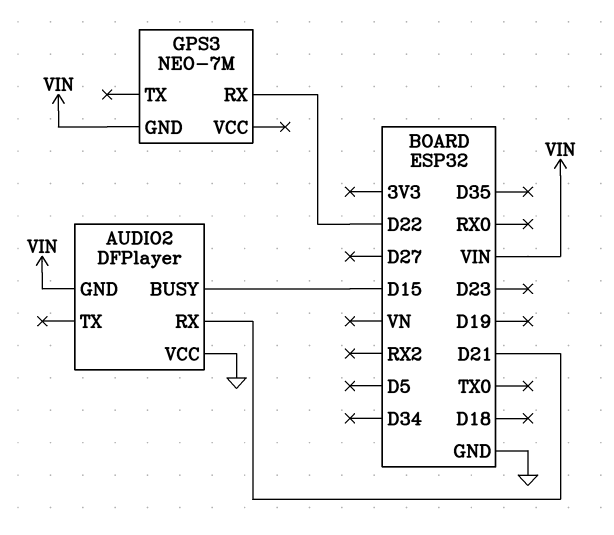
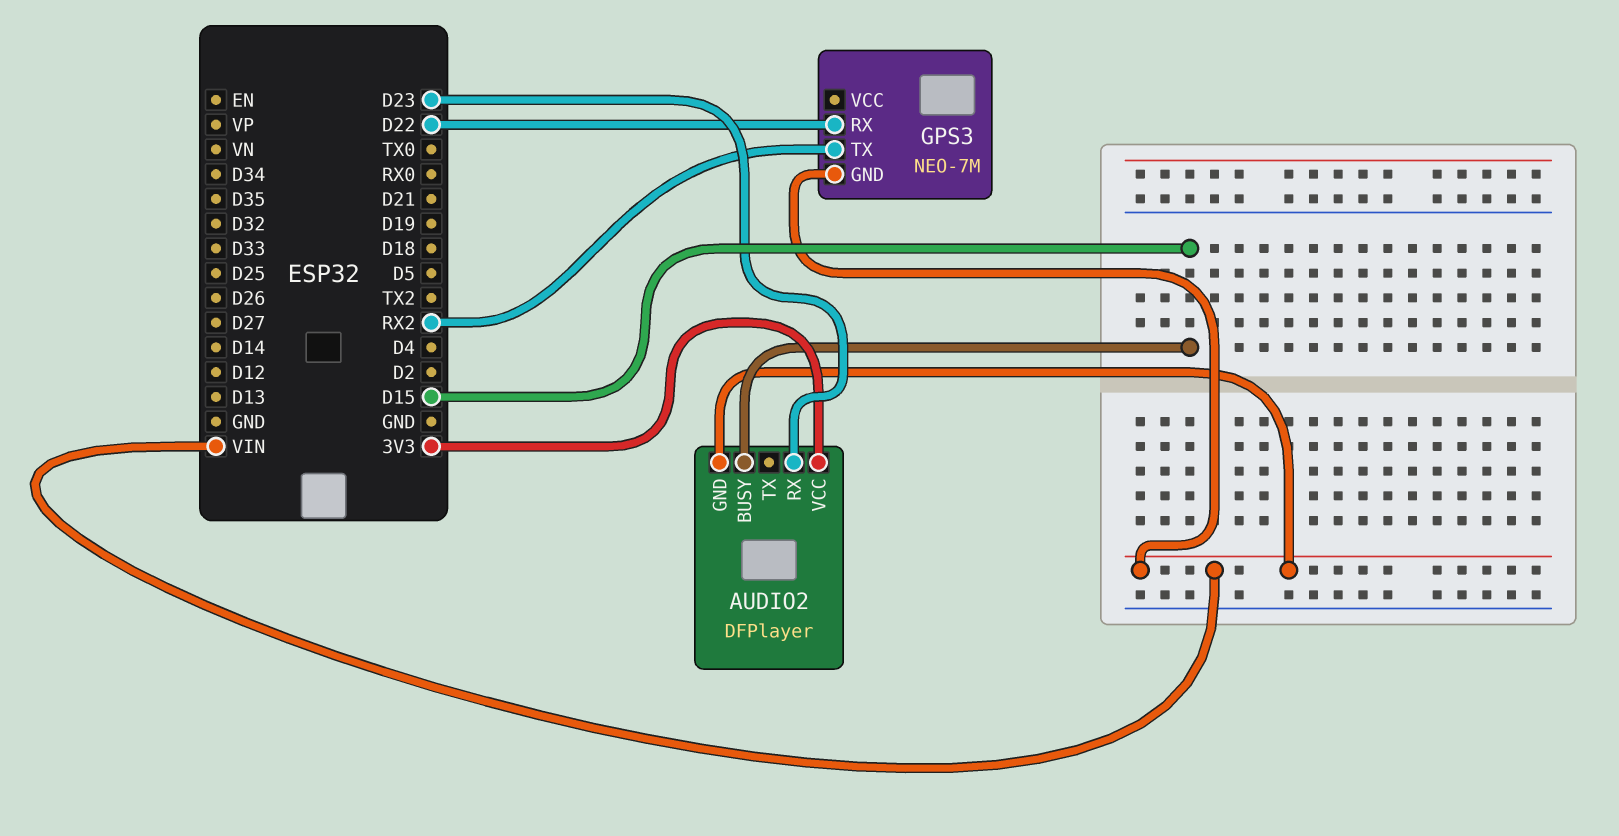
AUDIO2 pin RX: D21 -> D23
AUDIO2 pin VCC: GND -> 3V3
GPS3 pin TX: none -> RX2

